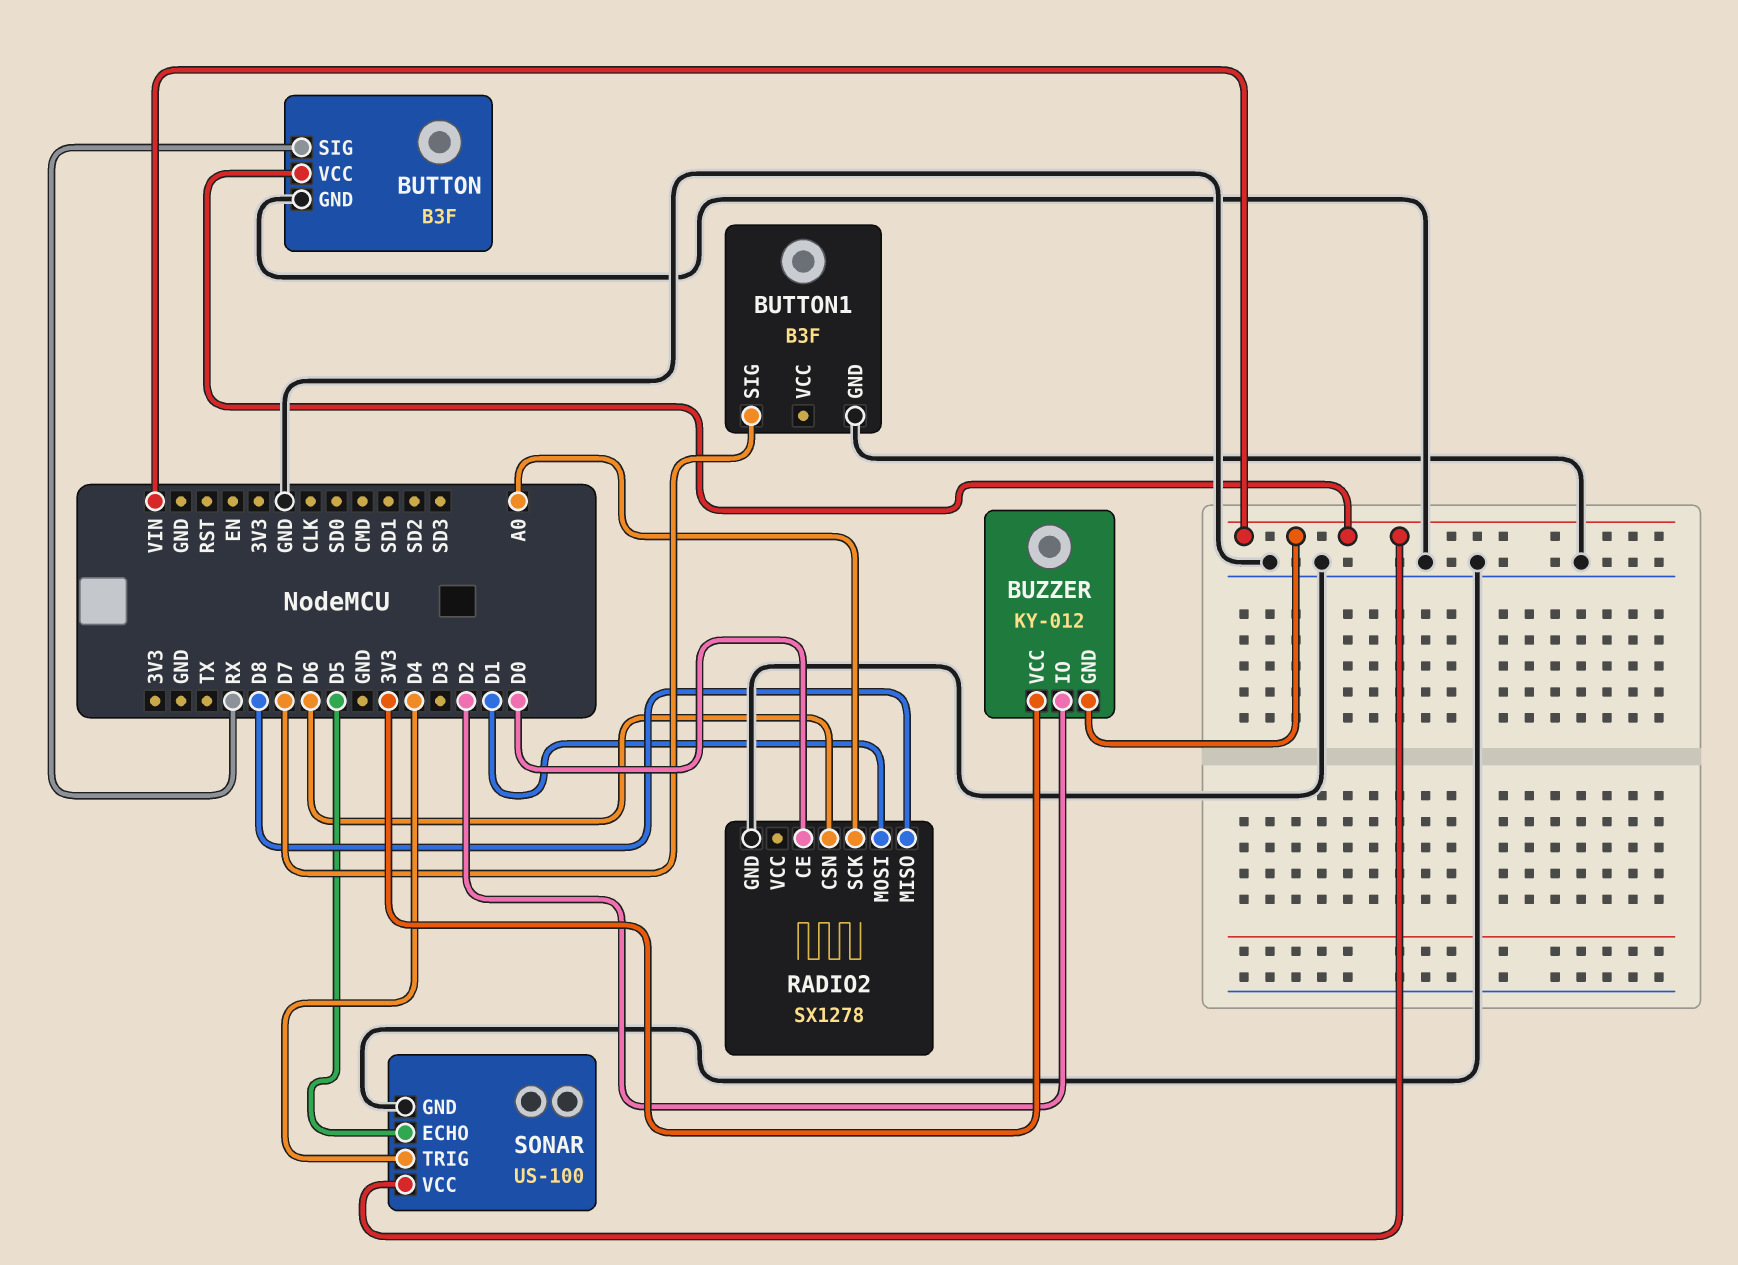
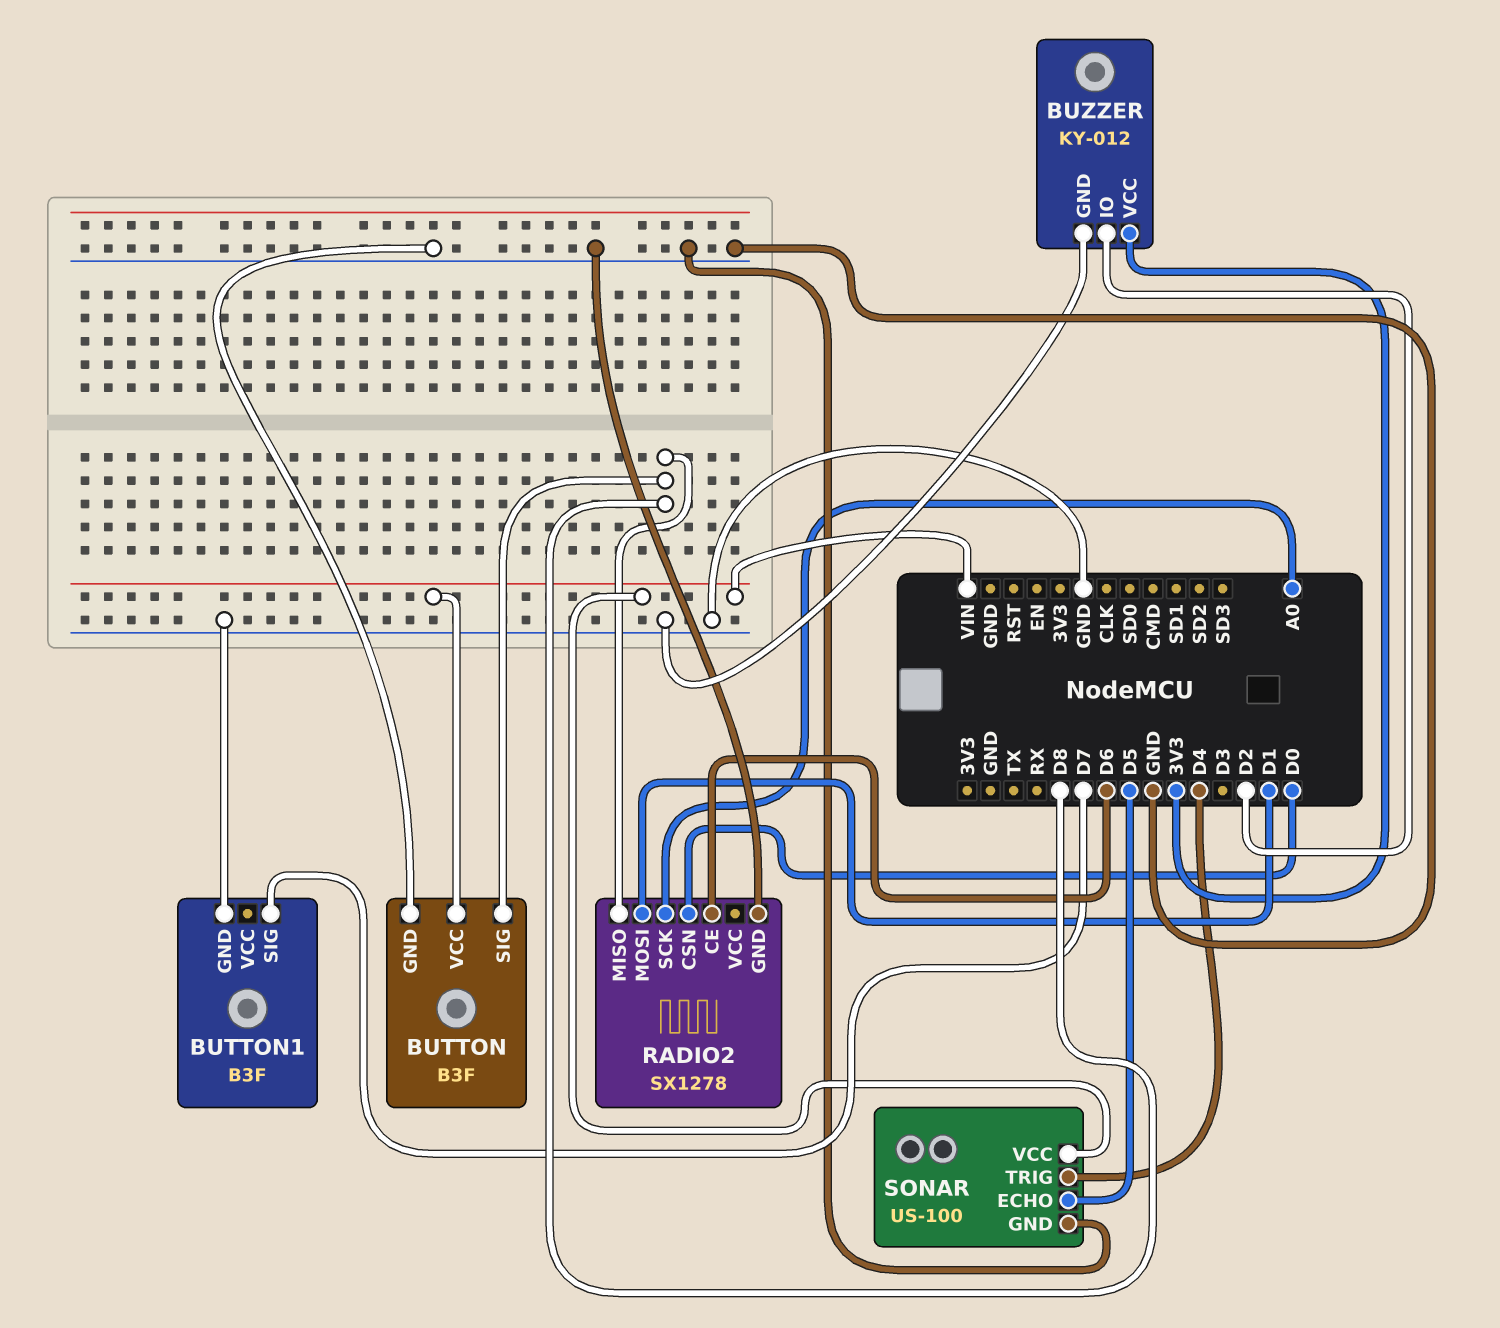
BUTTON pin SIG: RX -> D8
BUZZER pin GND: VIN -> GND
RADIO2 pin CE: D0 -> D6
RADIO2 pin CSN: D6 -> D0

